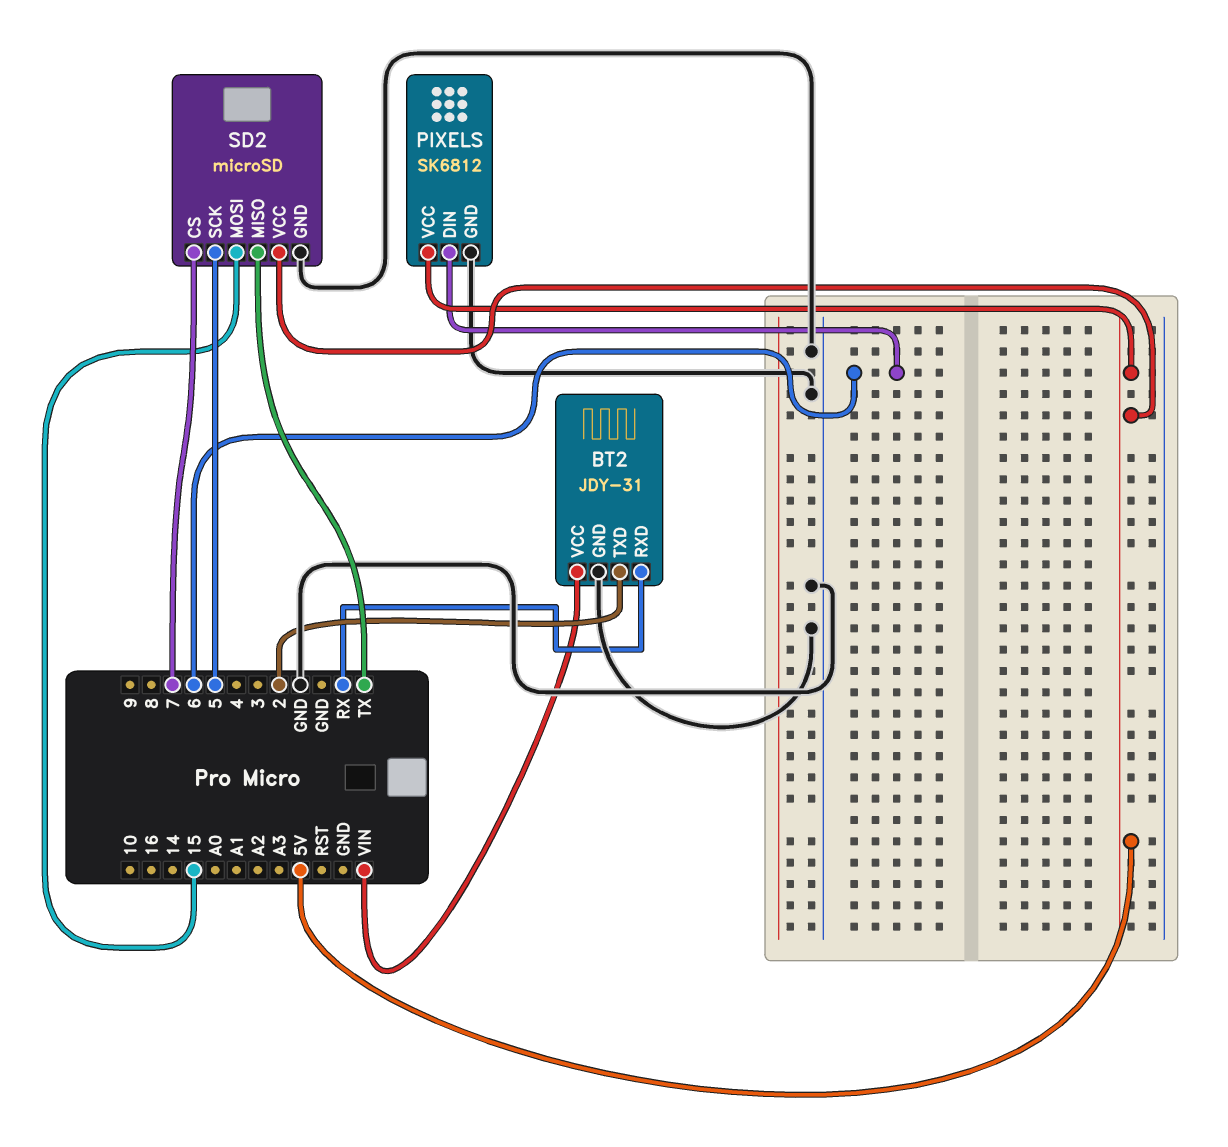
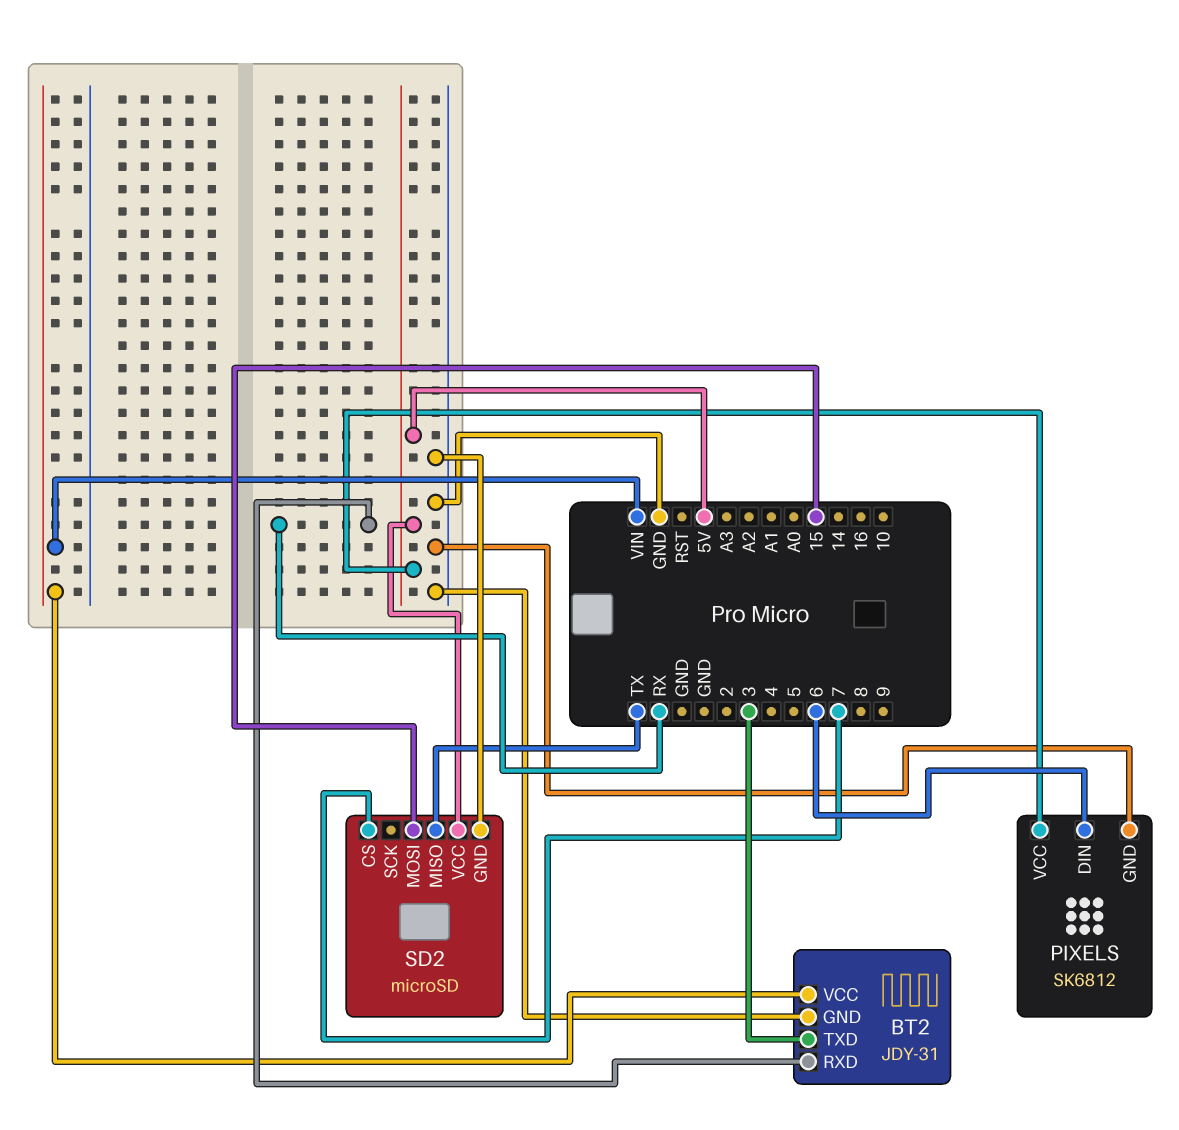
BT2 pin TXD: 2 -> 3
SD2 pin SCK: 5 -> none

